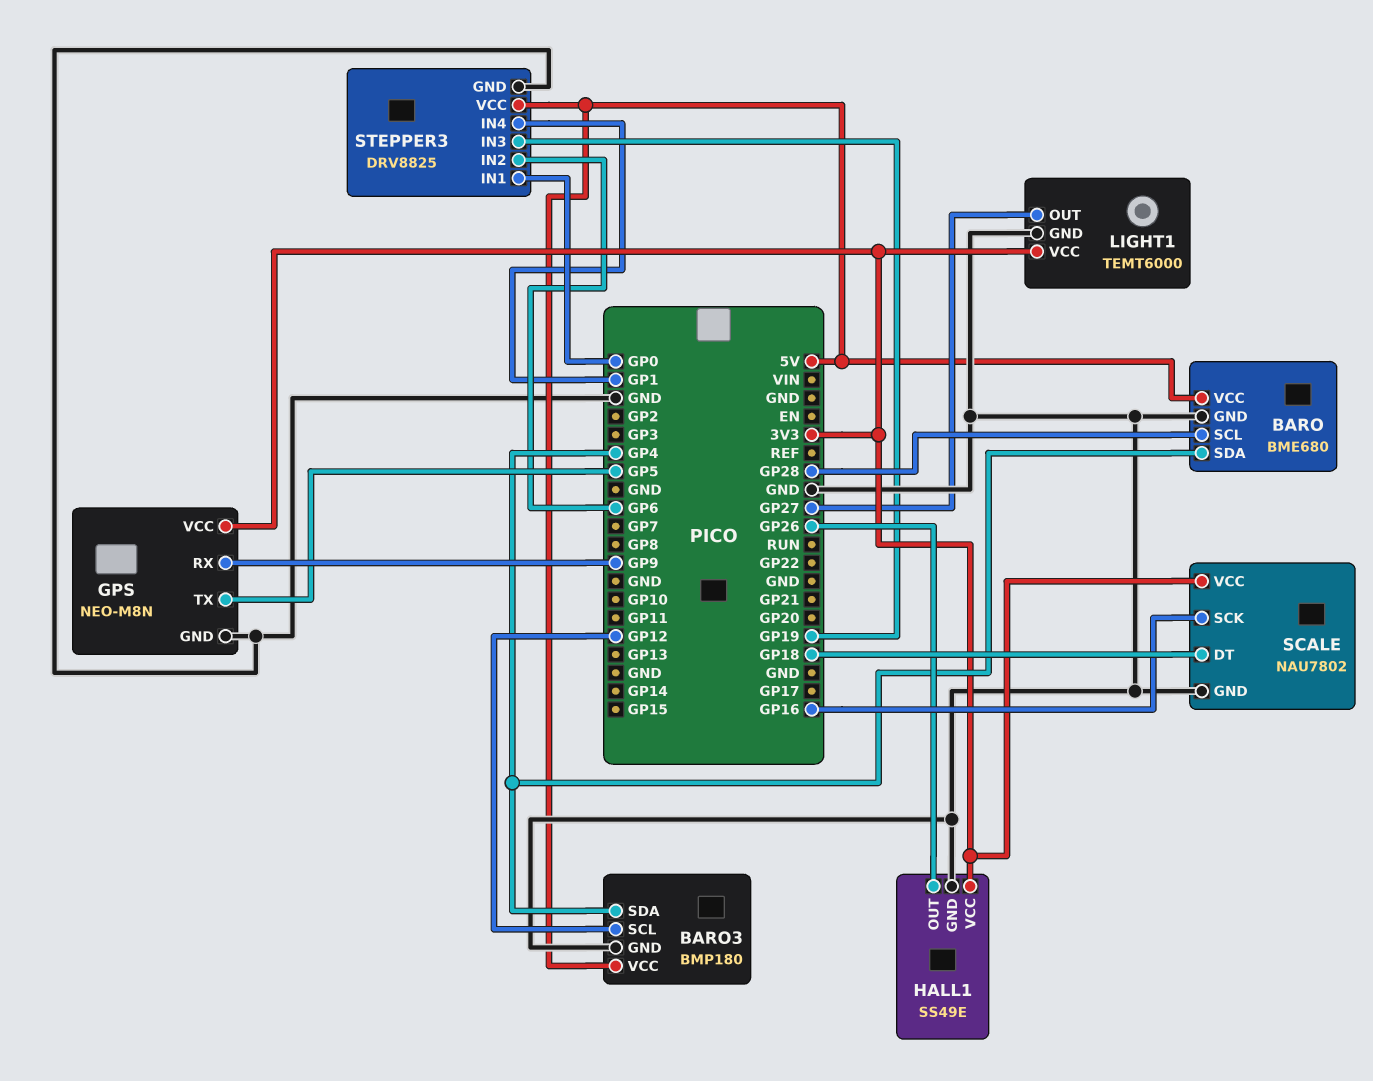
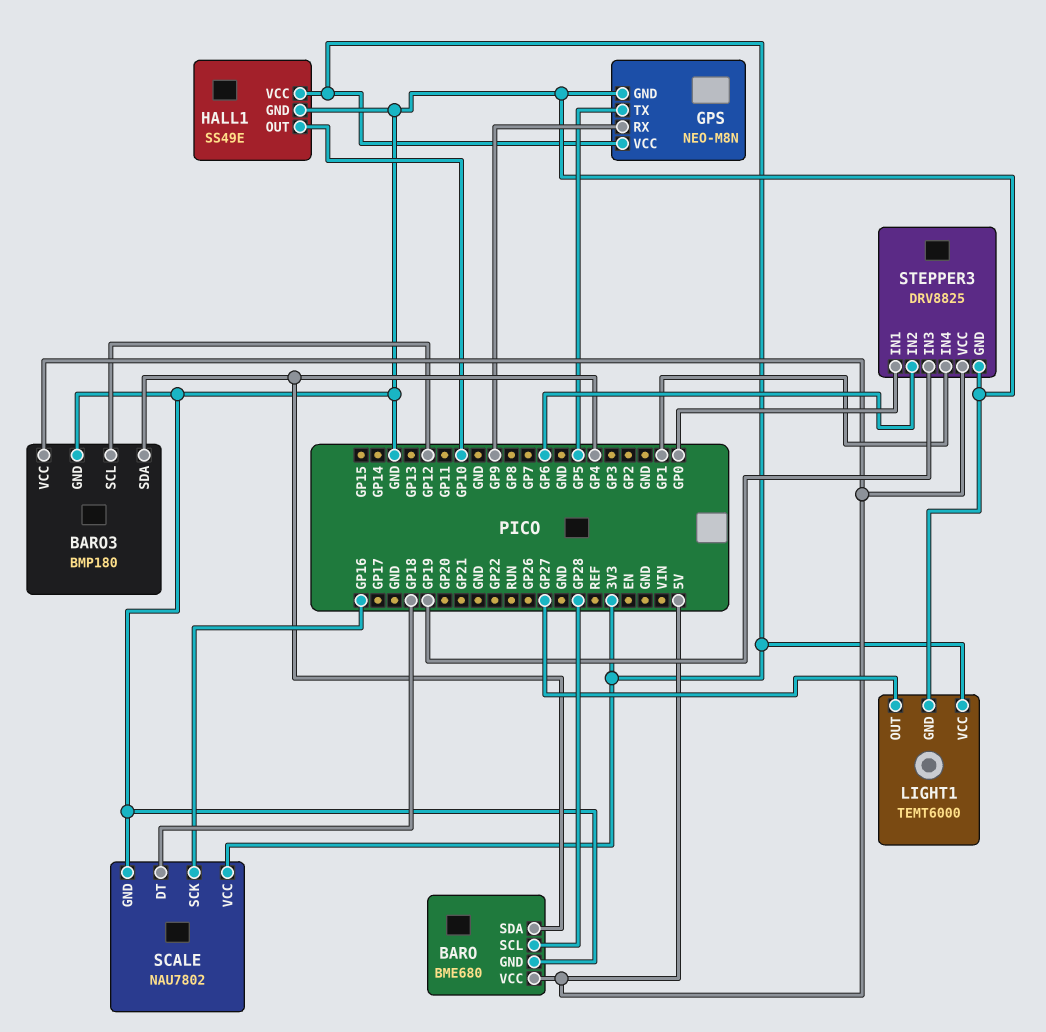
HALL1 pin OUT: GP26 -> GP10

